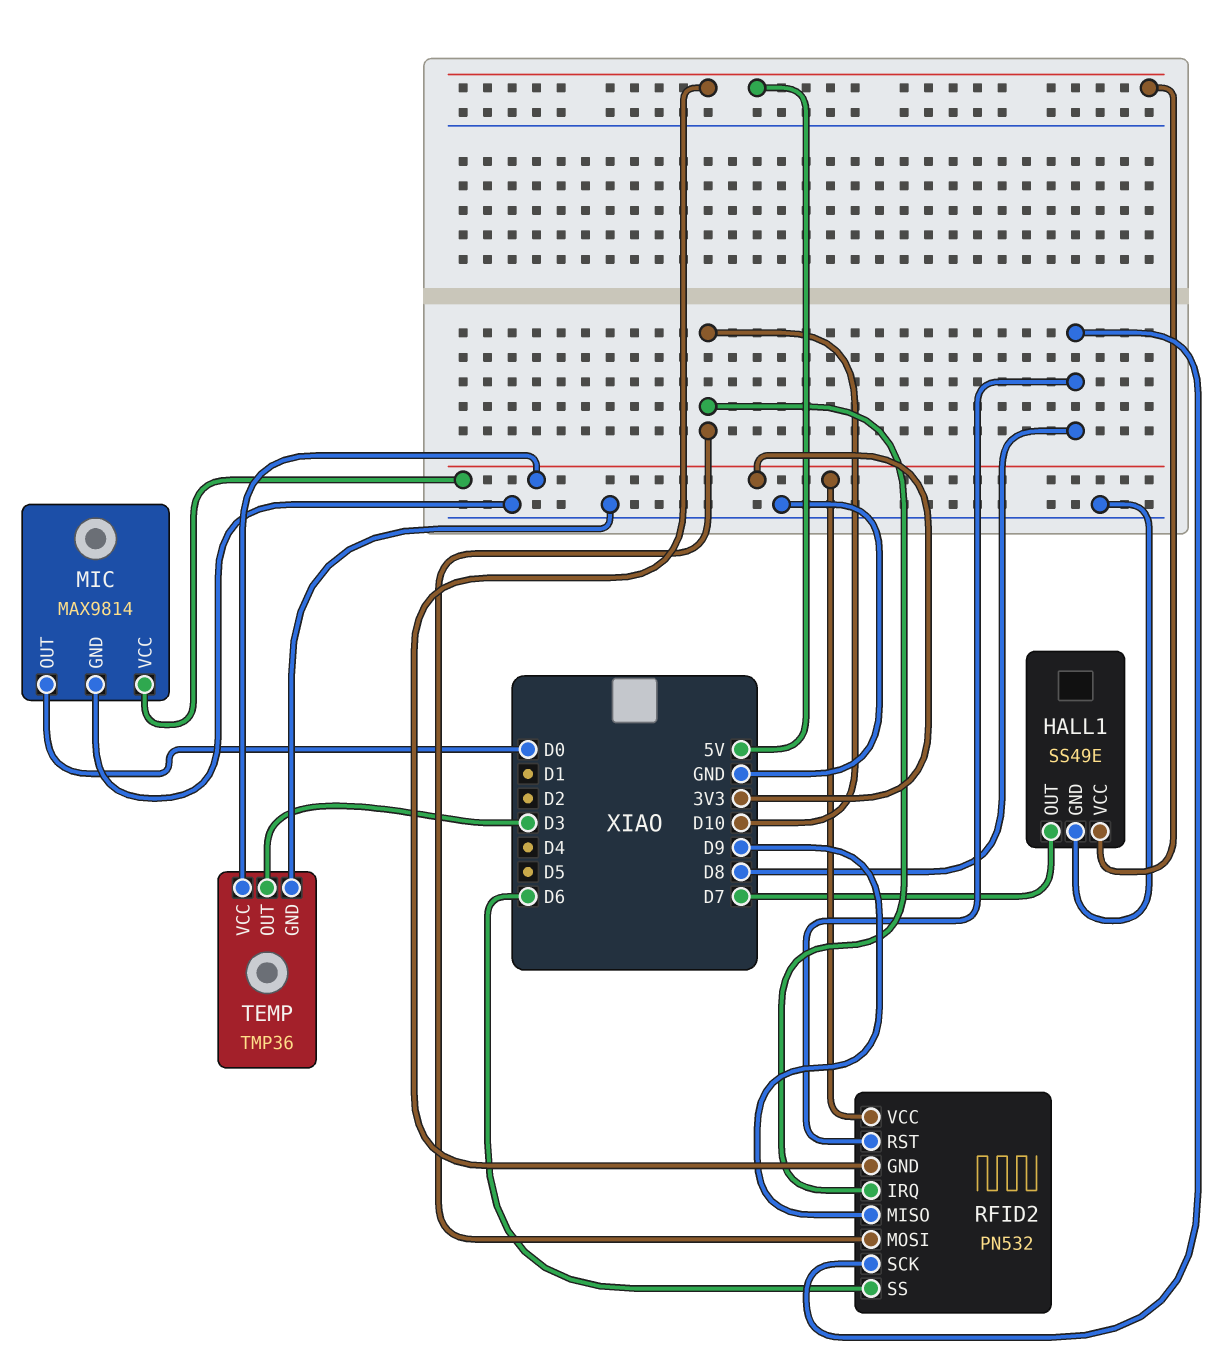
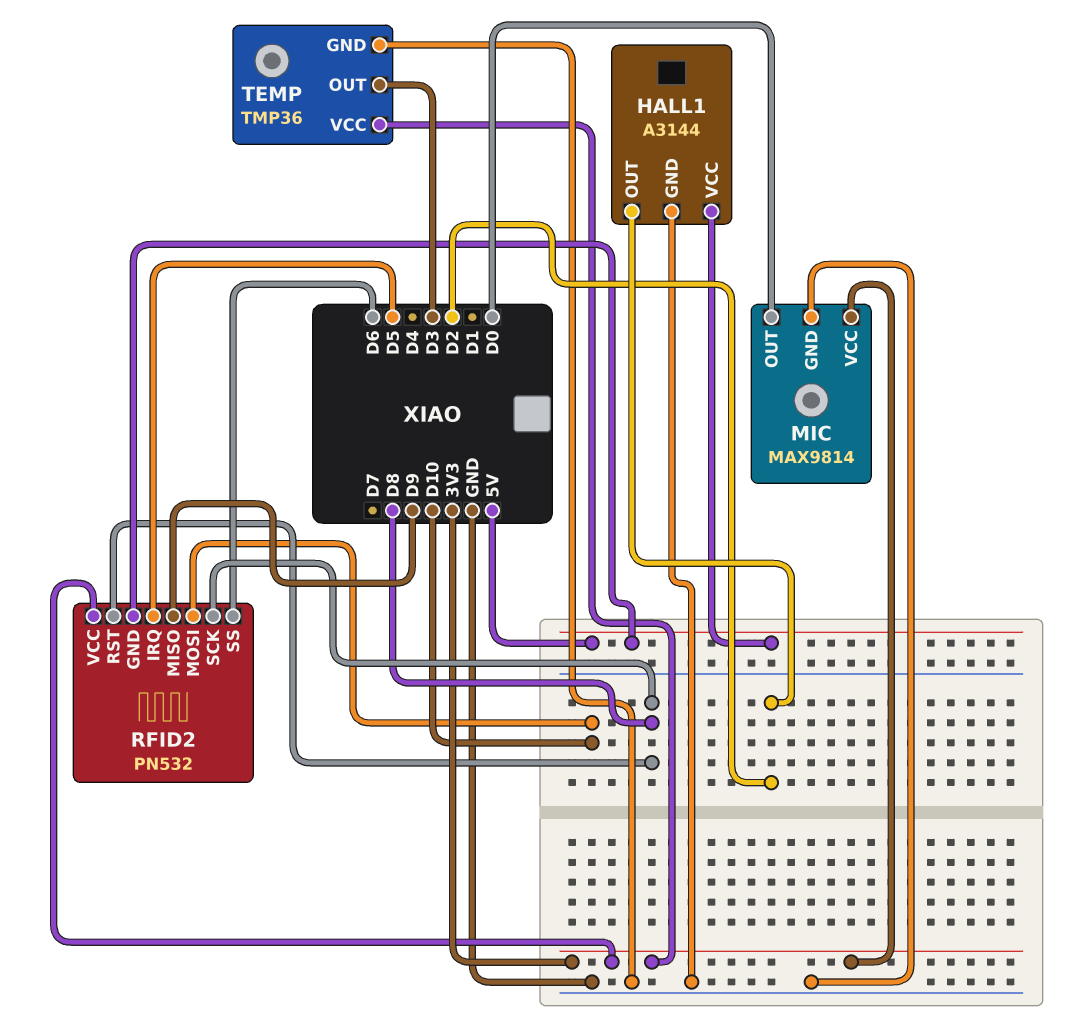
HALL1: SS49E -> A3144
HALL1 pin OUT: D7 -> D2
RFID2 pin IRQ: D10 -> D5

